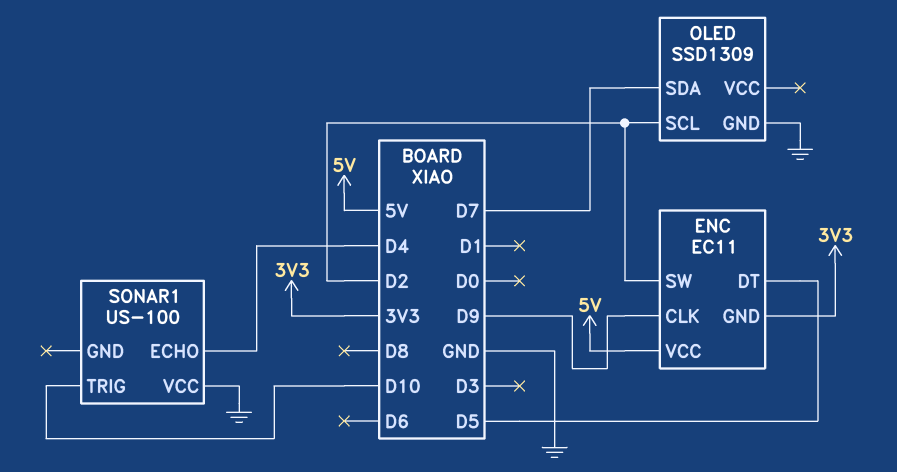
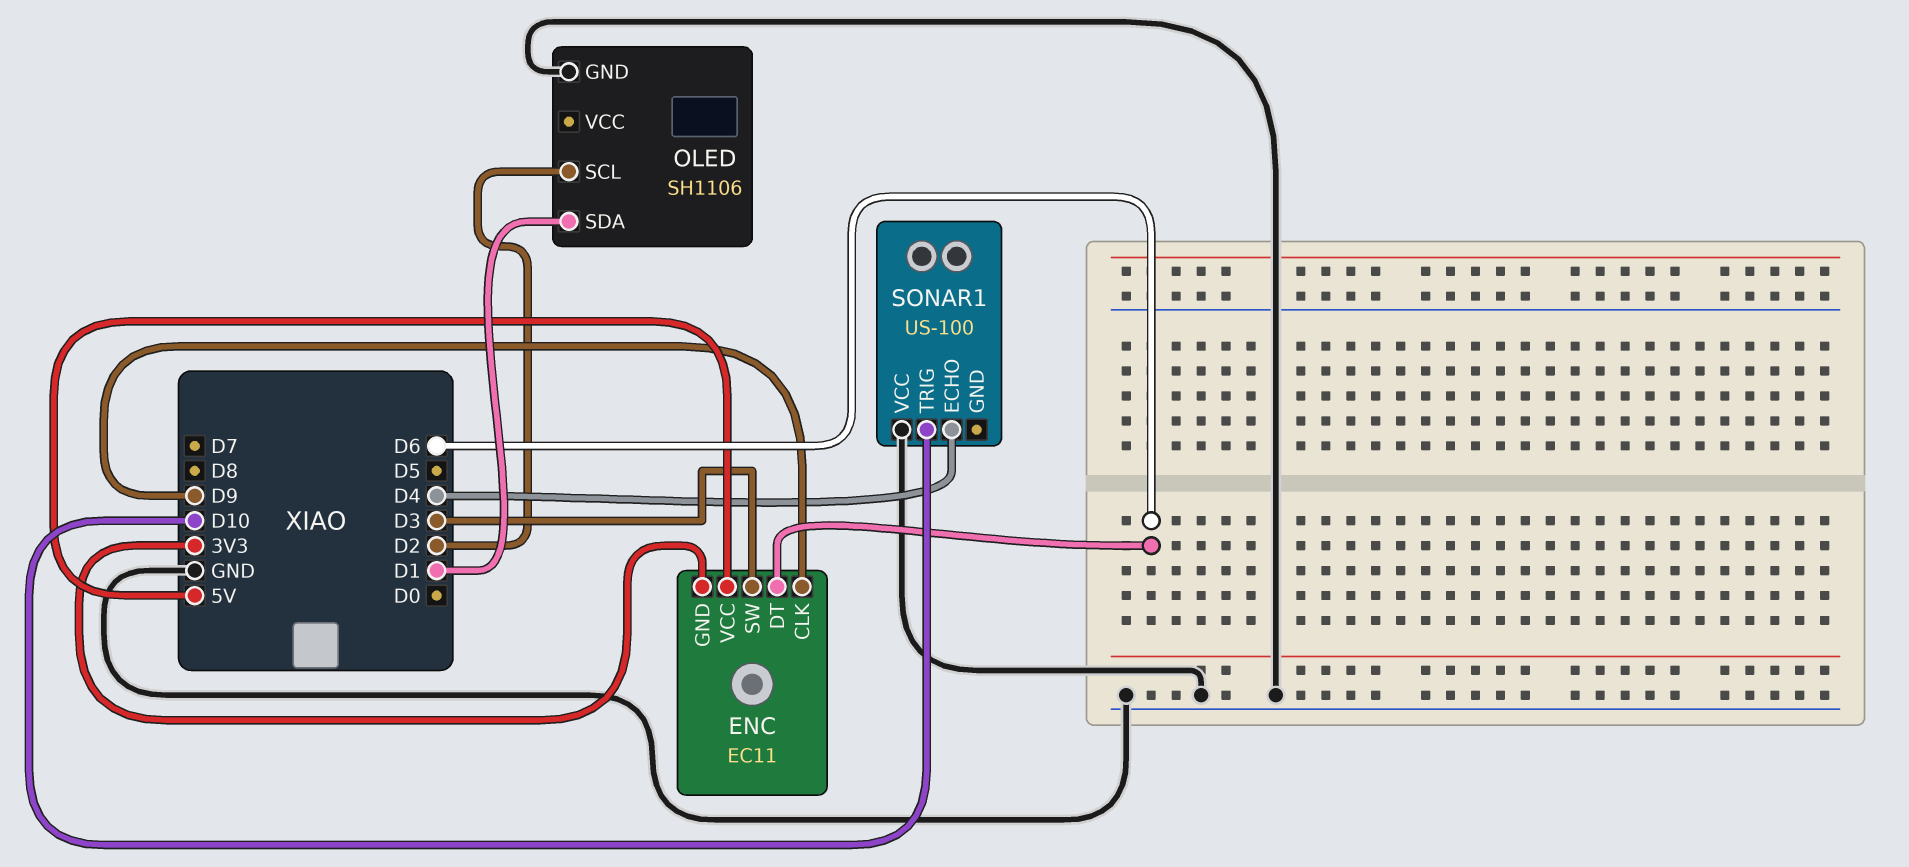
ENC pin DT: D5 -> D6
ENC pin SW: D2 -> D3
OLED: SSD1309 -> SH1106
OLED pin SDA: D7 -> D1

